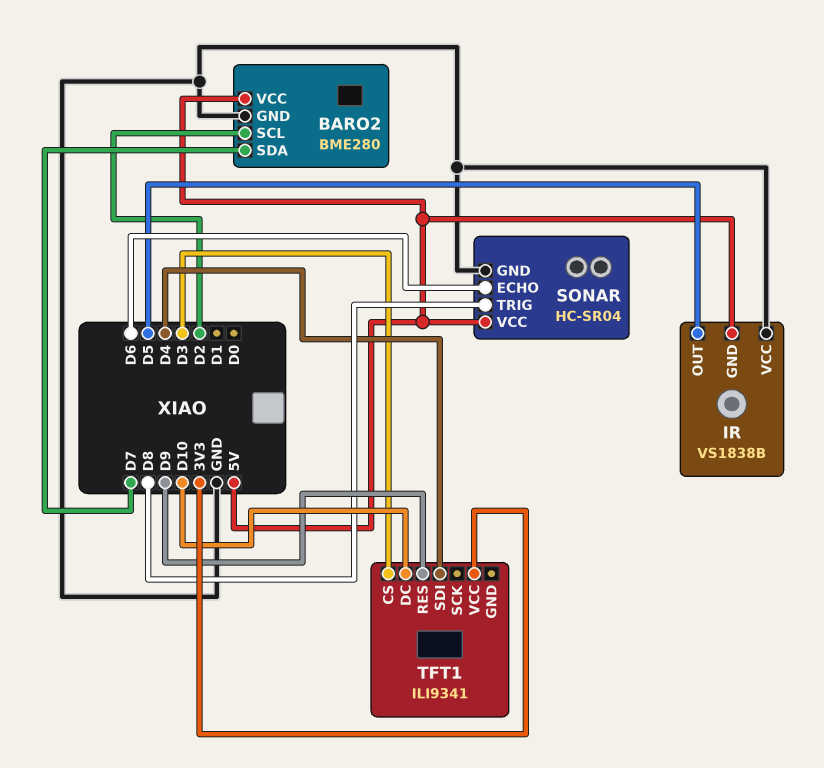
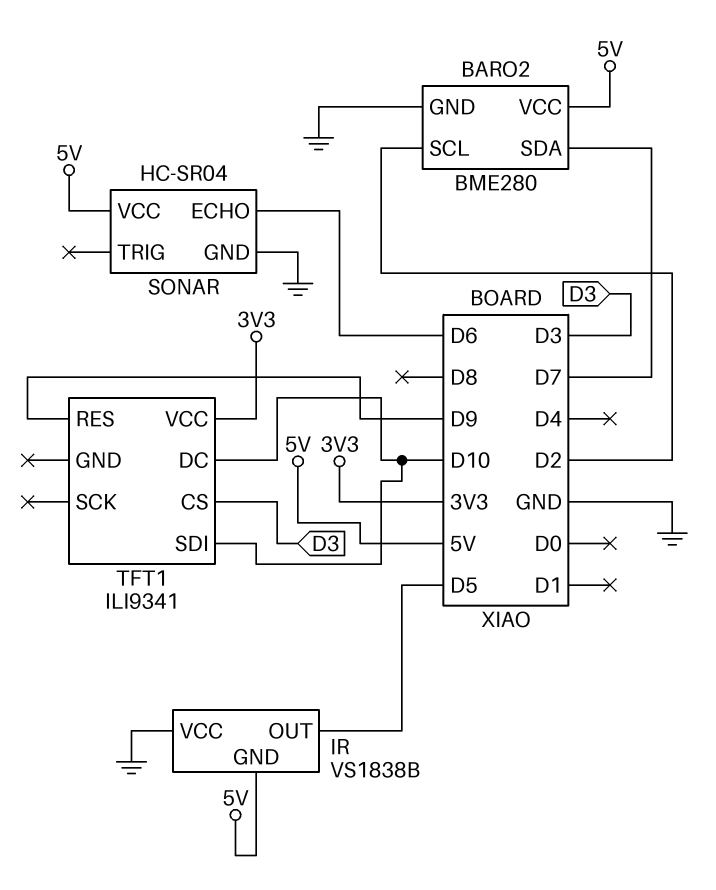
SONAR pin TRIG: D8 -> none
TFT1 pin SDI: D4 -> D10

